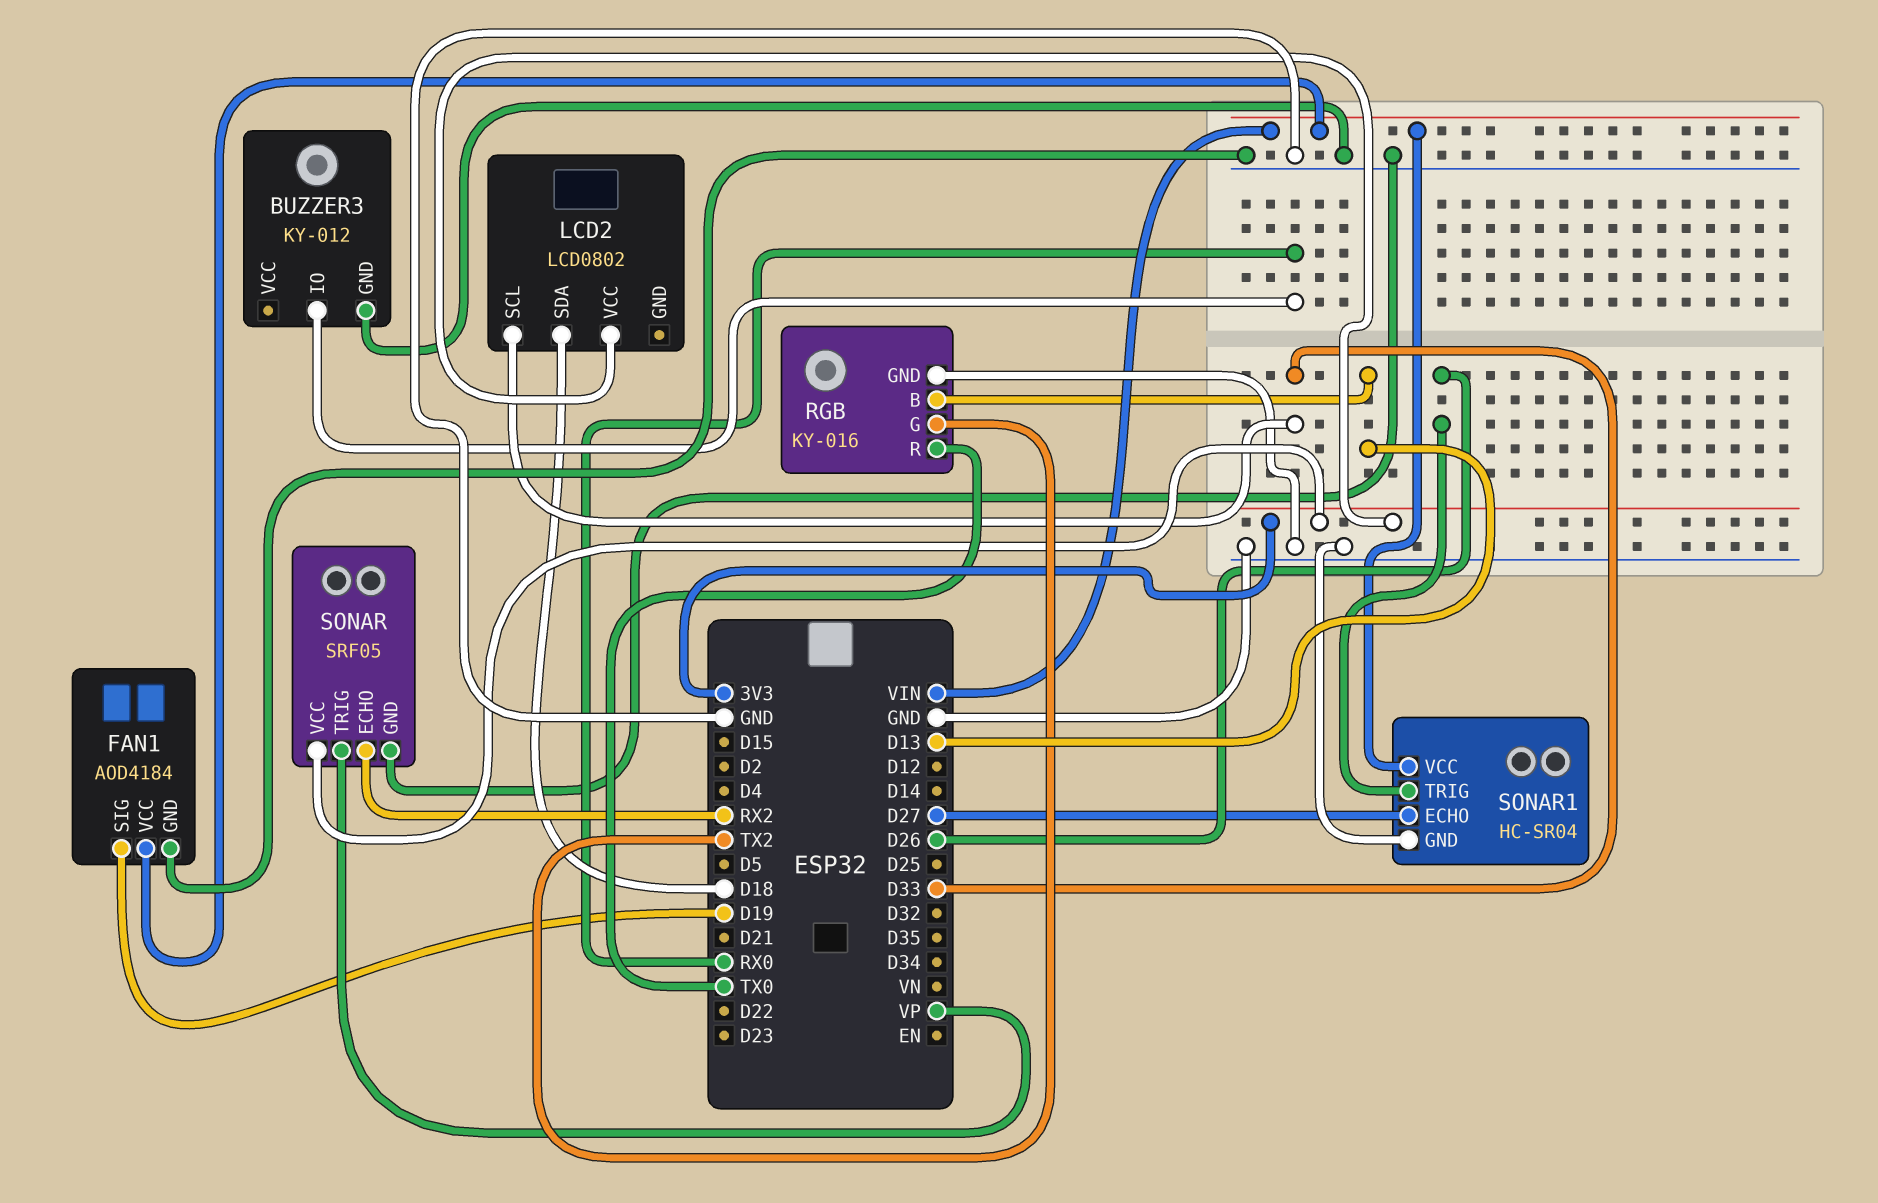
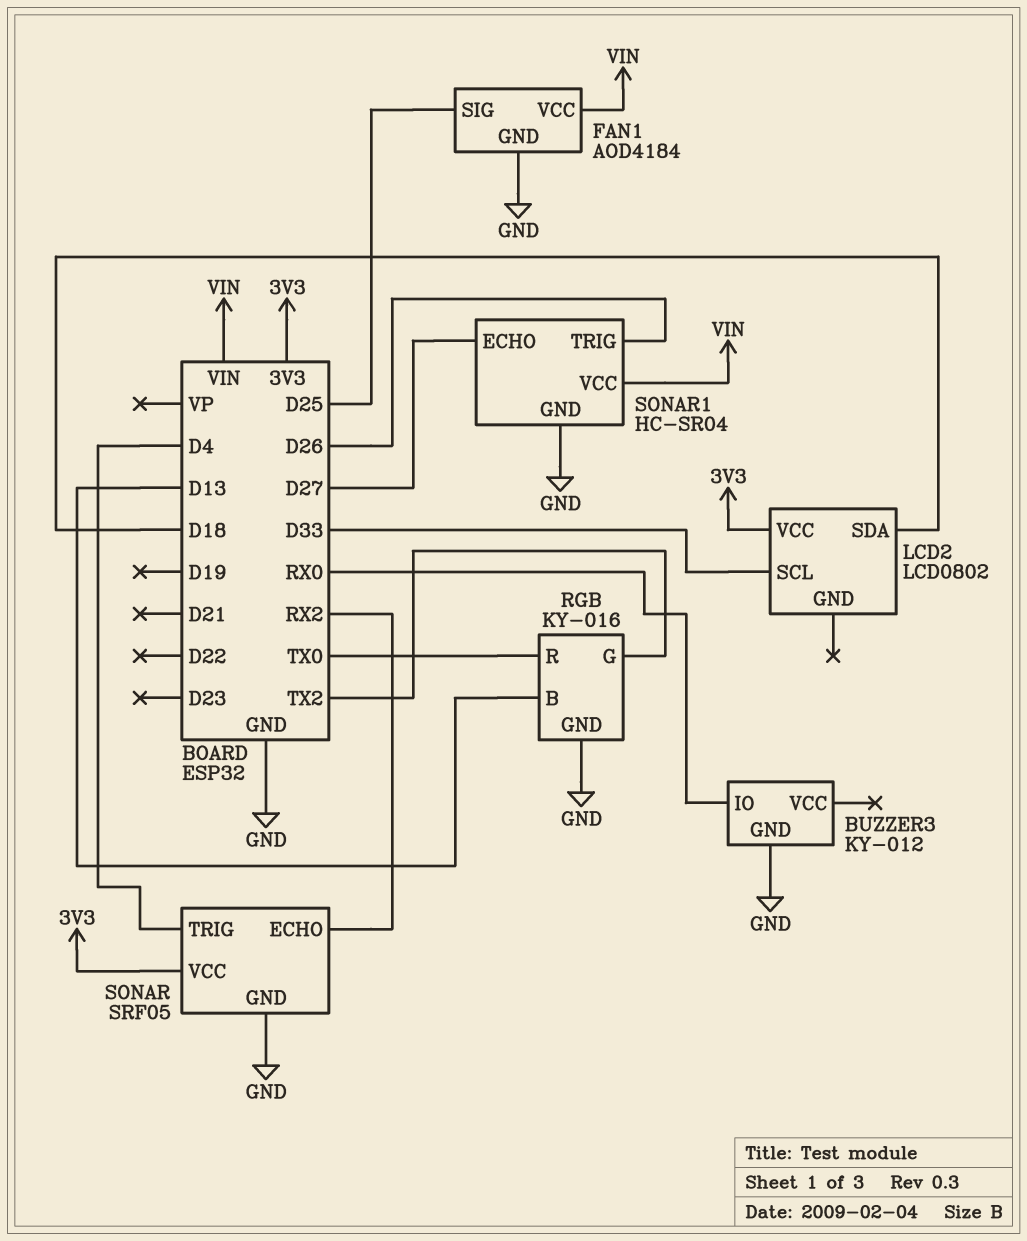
FAN1 pin SIG: D19 -> D25
SONAR pin TRIG: VP -> D4

